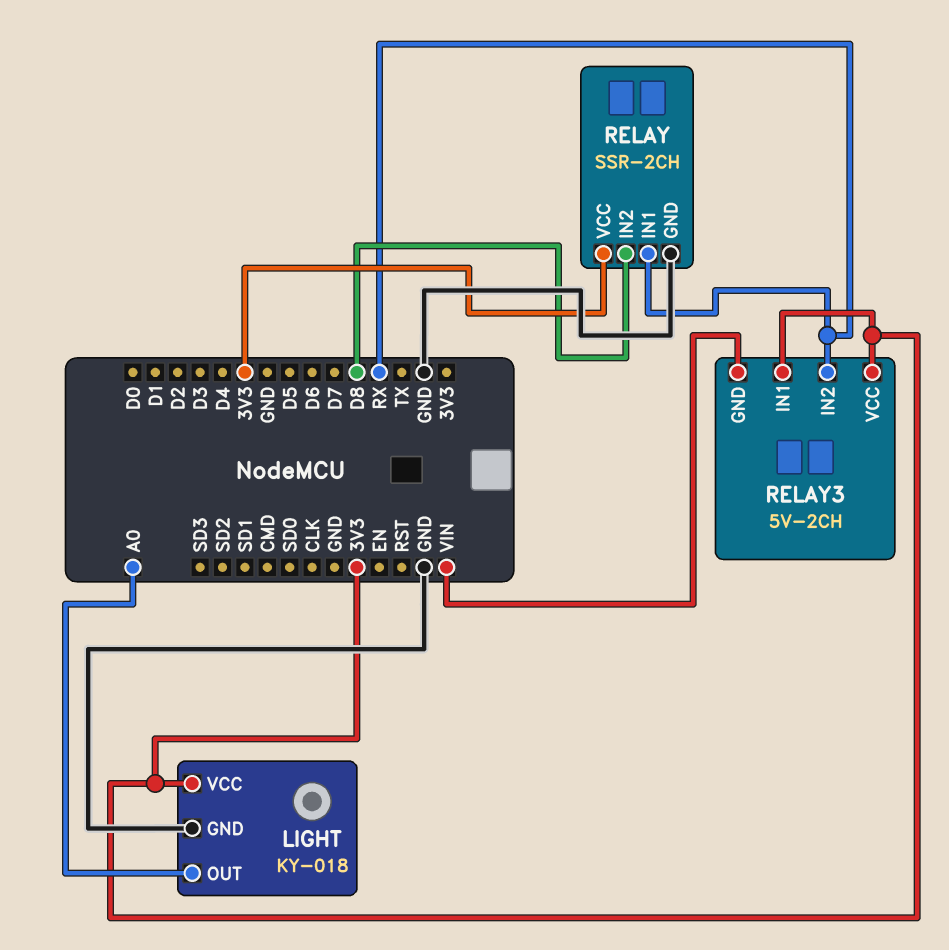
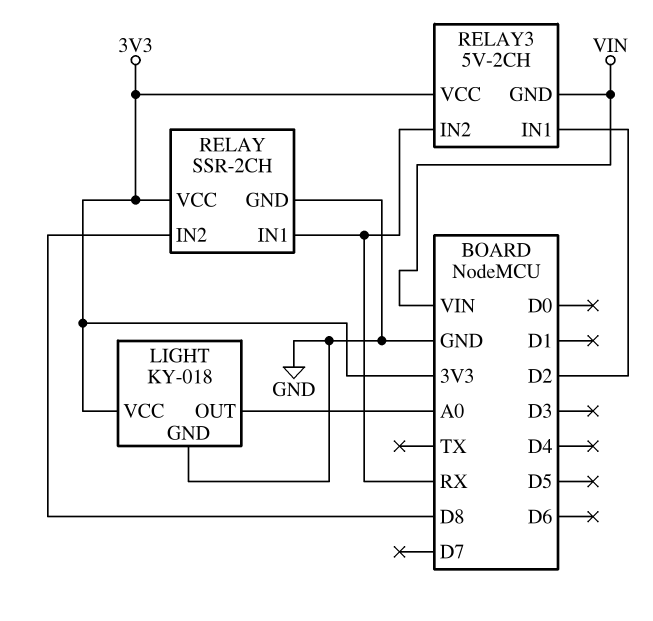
RELAY3 pin IN1: 3V3 -> D2

